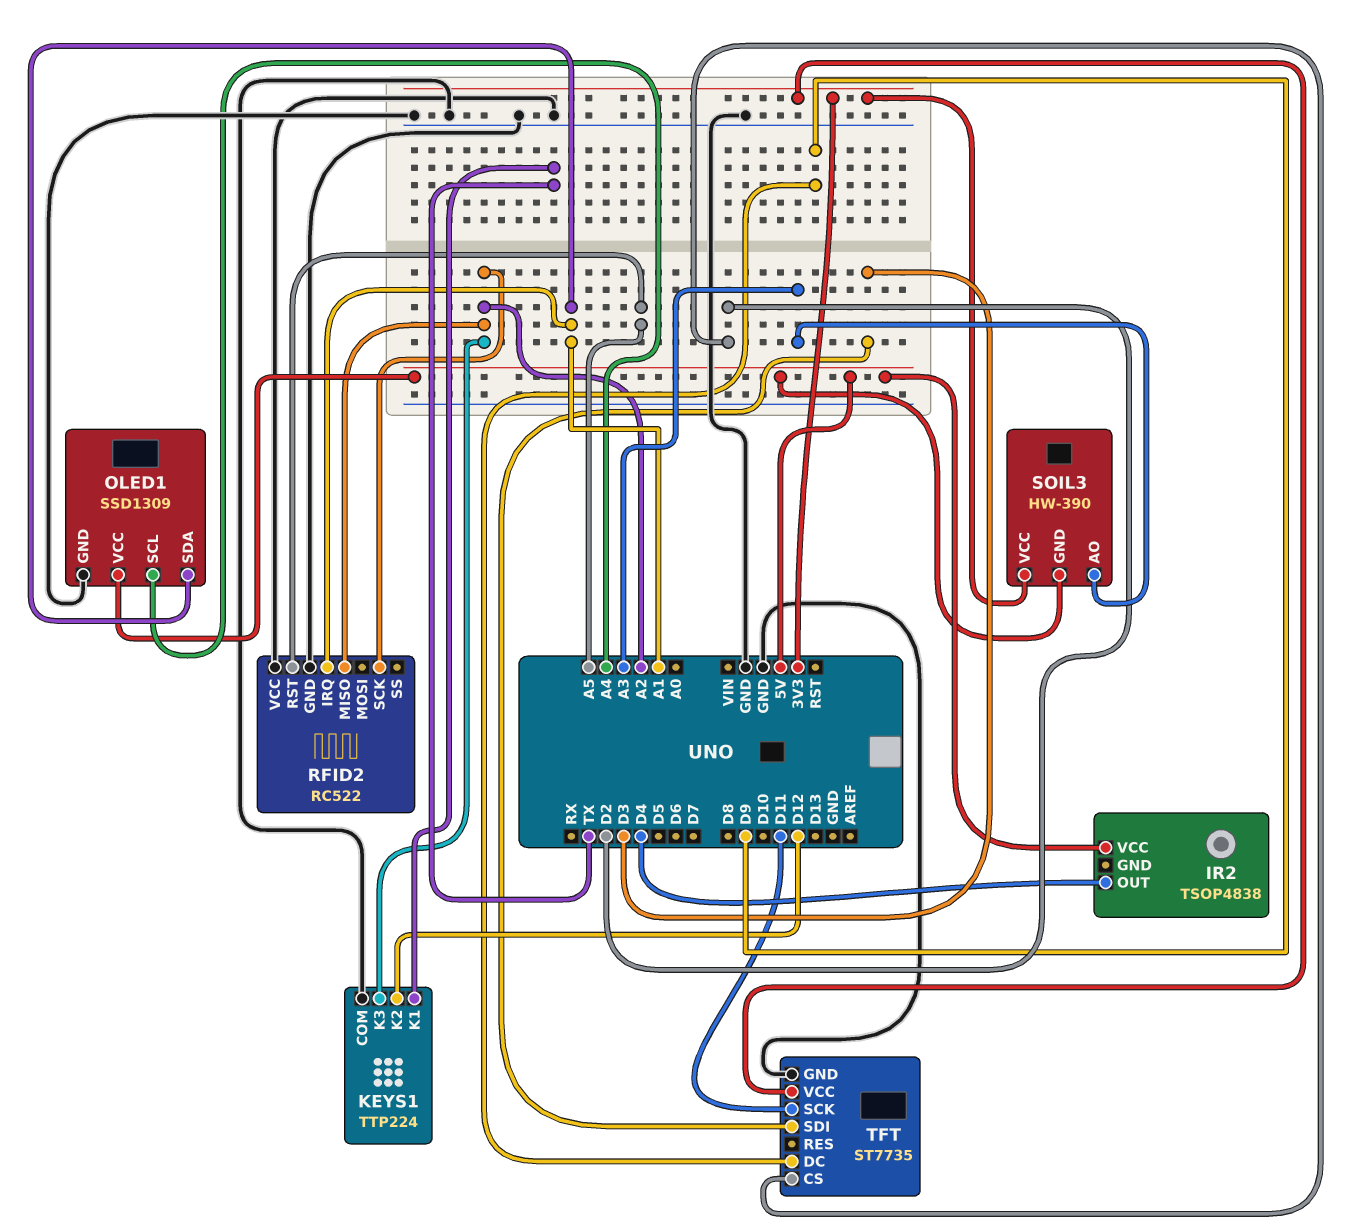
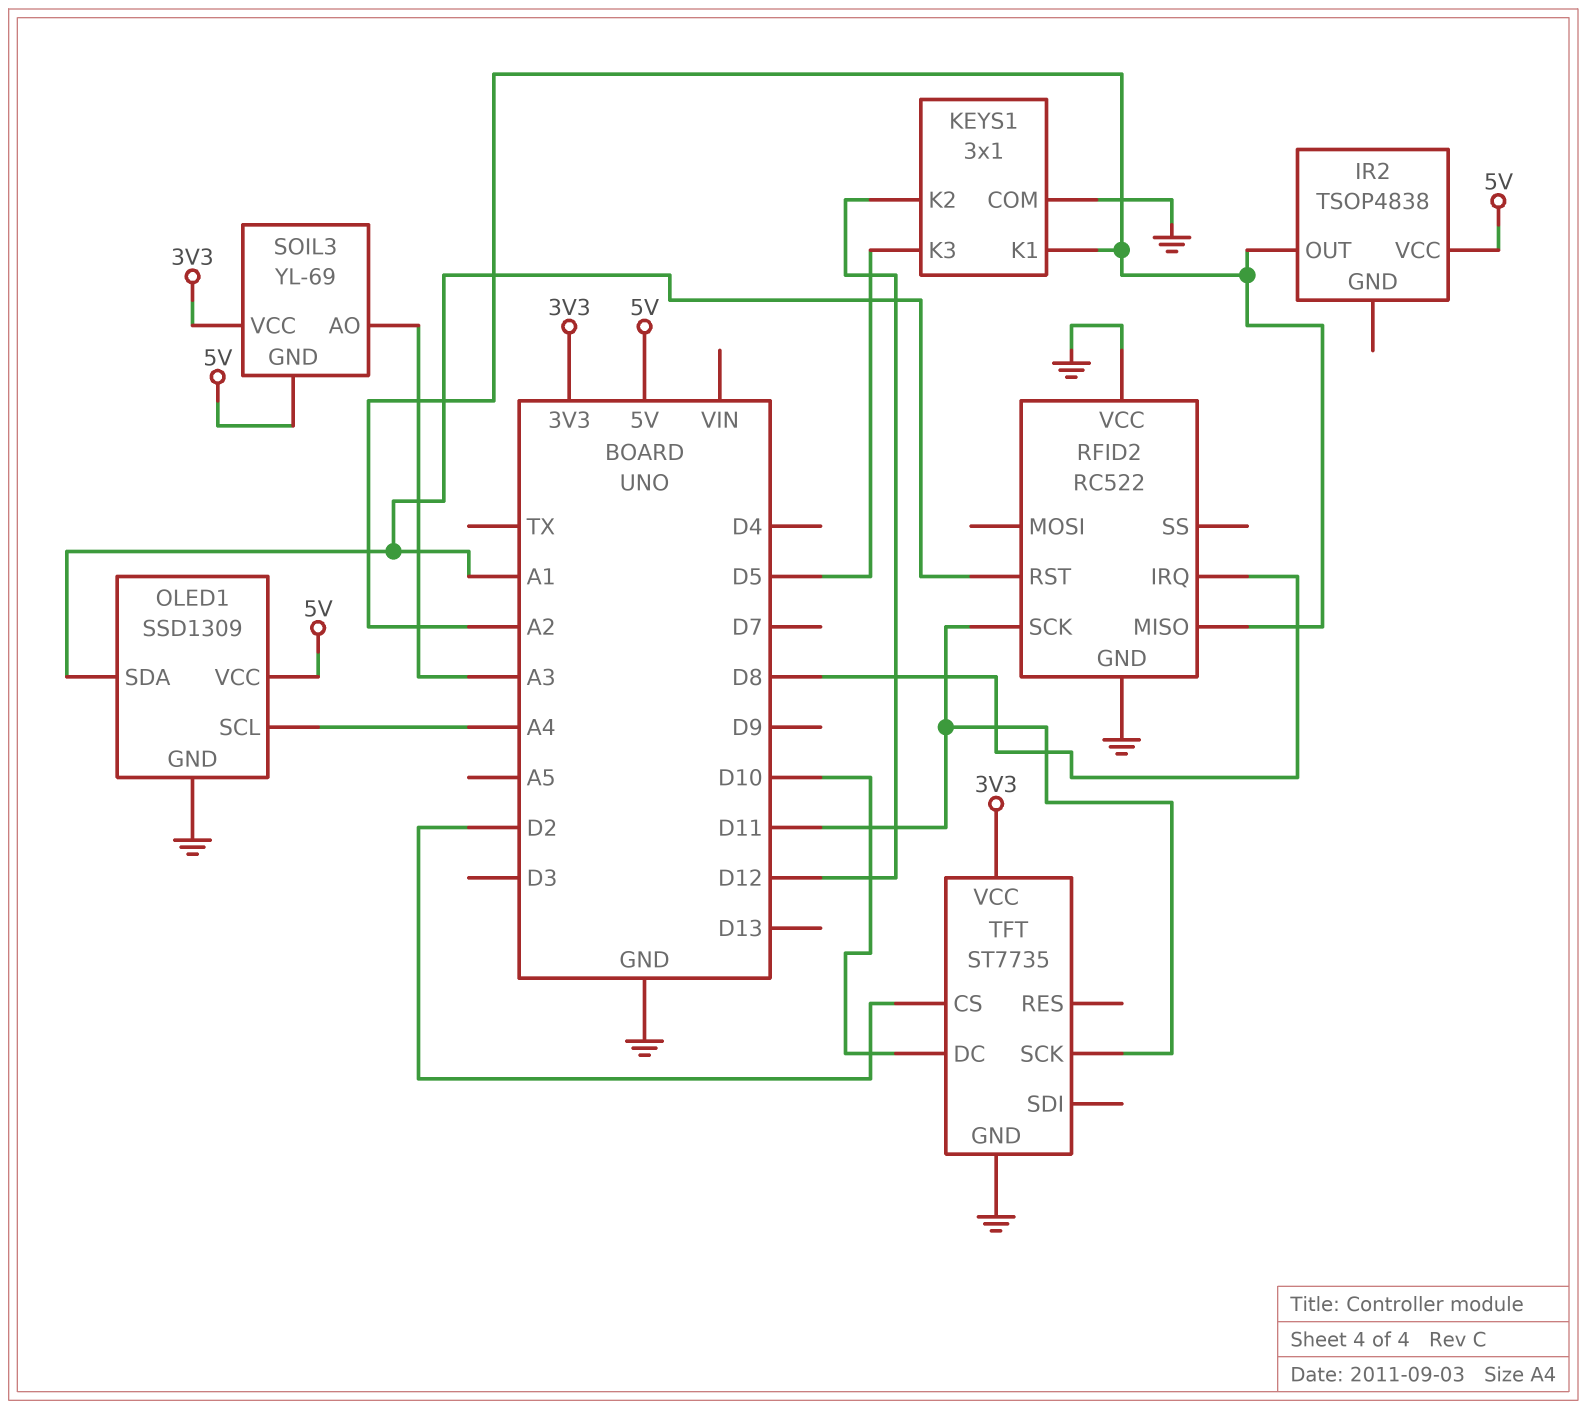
IR2 pin OUT: D4 -> A2
KEYS1: TTP224 -> 3x1
KEYS1 pin K1: TX -> A2
KEYS1 pin K3: A2 -> D5
RFID2 pin IRQ: A1 -> D8
RFID2 pin RST: A5 -> A1
RFID2 pin SCK: A2 -> D11
SOIL3: HW-390 -> YL-69
TFT pin DC: D9 -> D10
TFT pin SDI: D3 -> none

